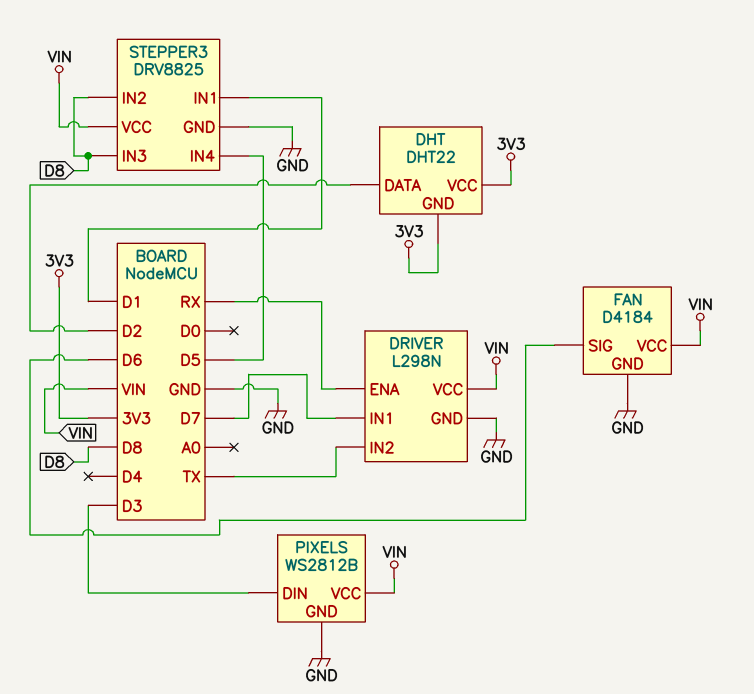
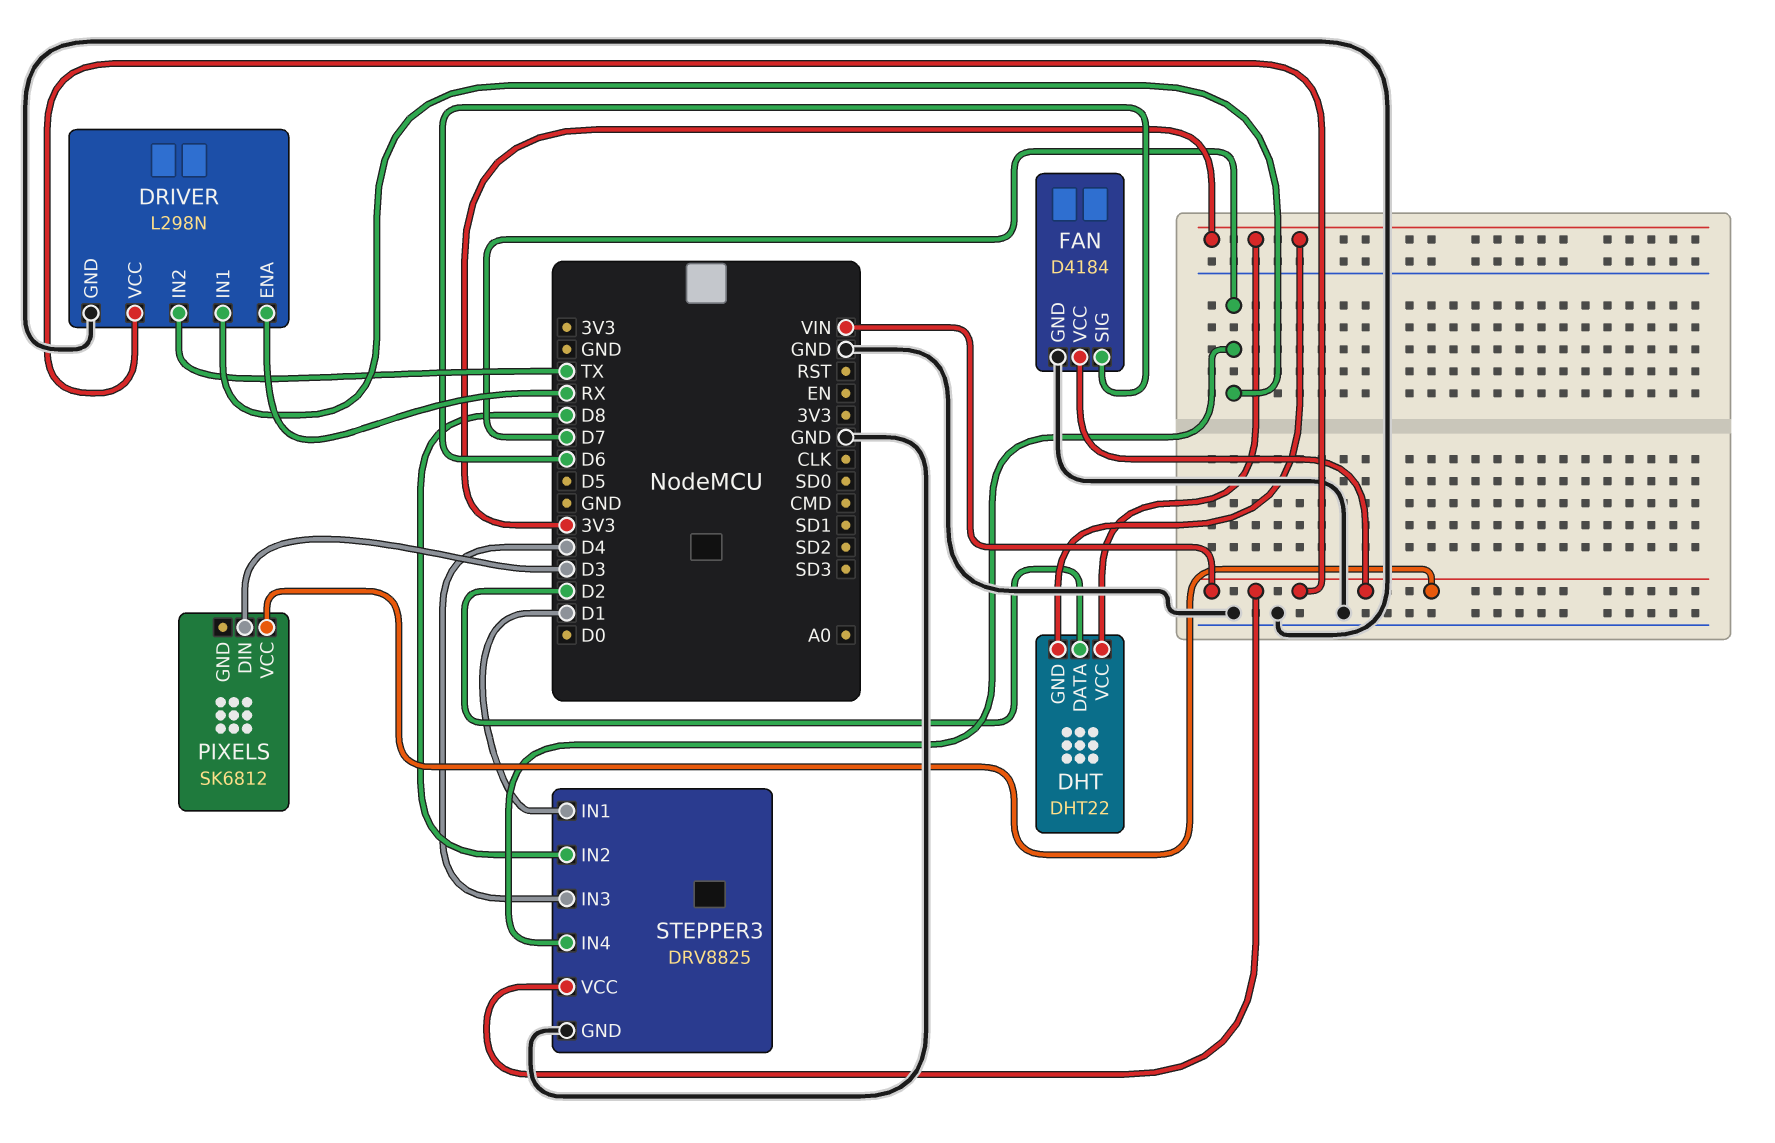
PIXELS: WS2812B -> SK6812
PIXELS pin GND: GND -> none
STEPPER3 pin IN3: D8 -> D4
STEPPER3 pin IN4: D5 -> D7

